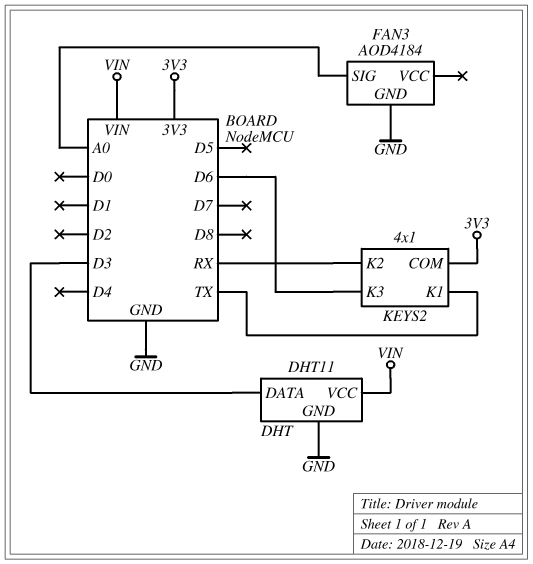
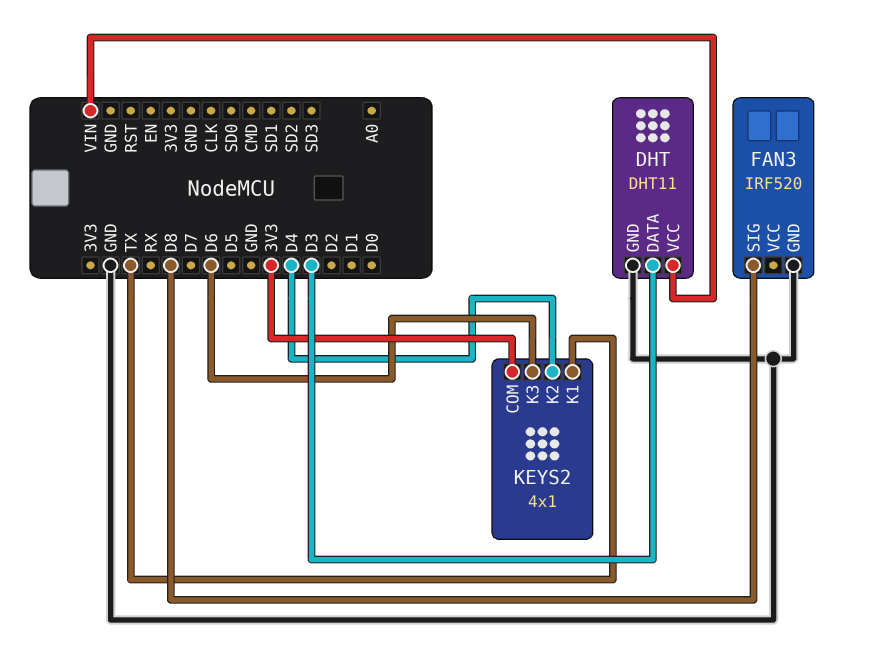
FAN3: AOD4184 -> IRF520
FAN3 pin SIG: A0 -> D8
KEYS2 pin K2: RX -> D4

